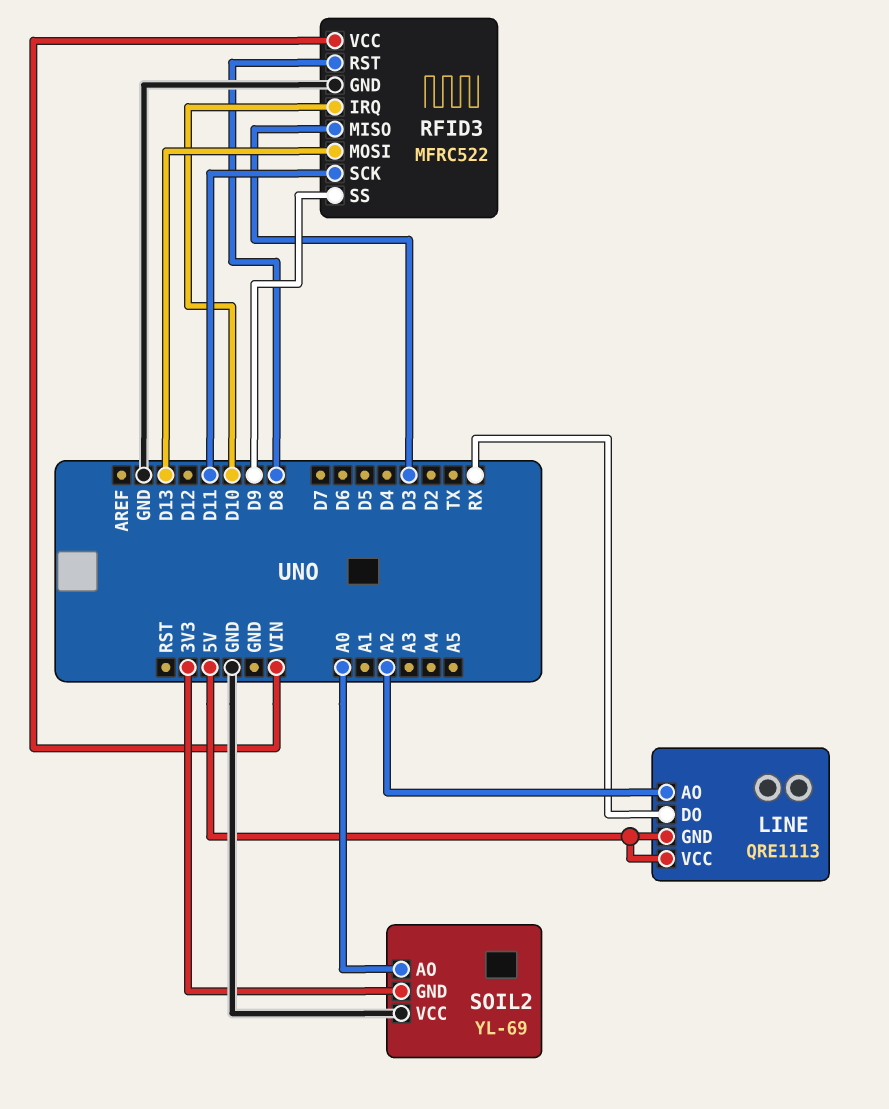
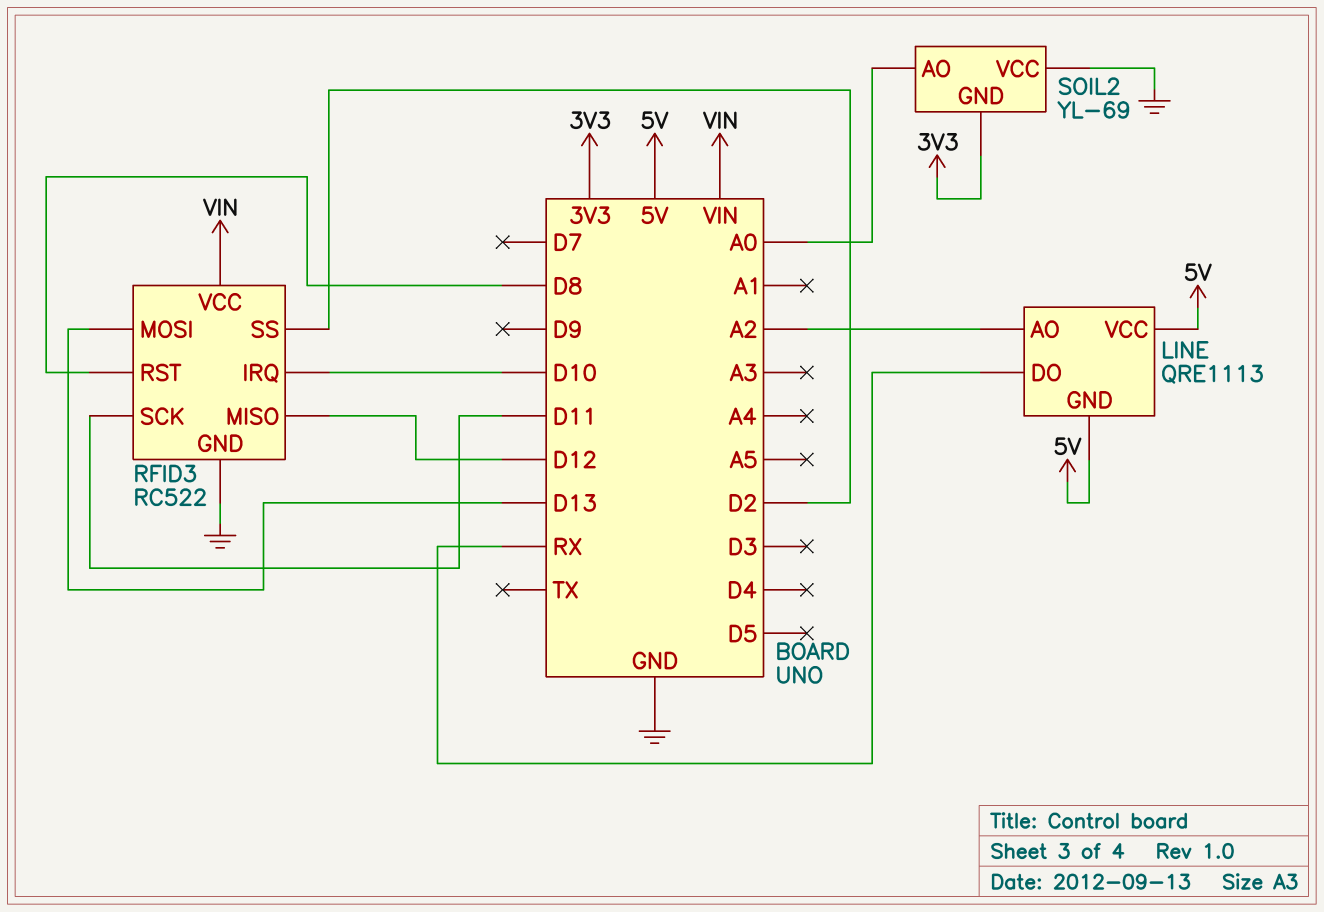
RFID3: MFRC522 -> RC522
RFID3 pin MISO: D3 -> D12
RFID3 pin SS: D9 -> D2

